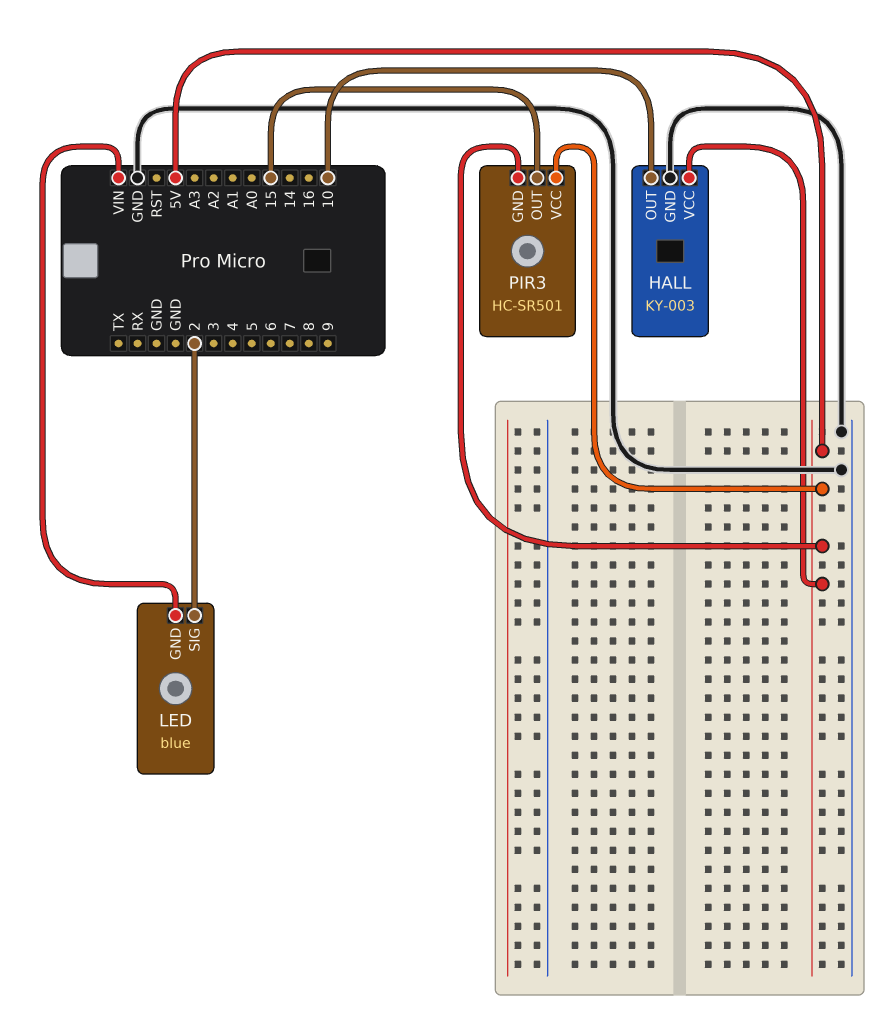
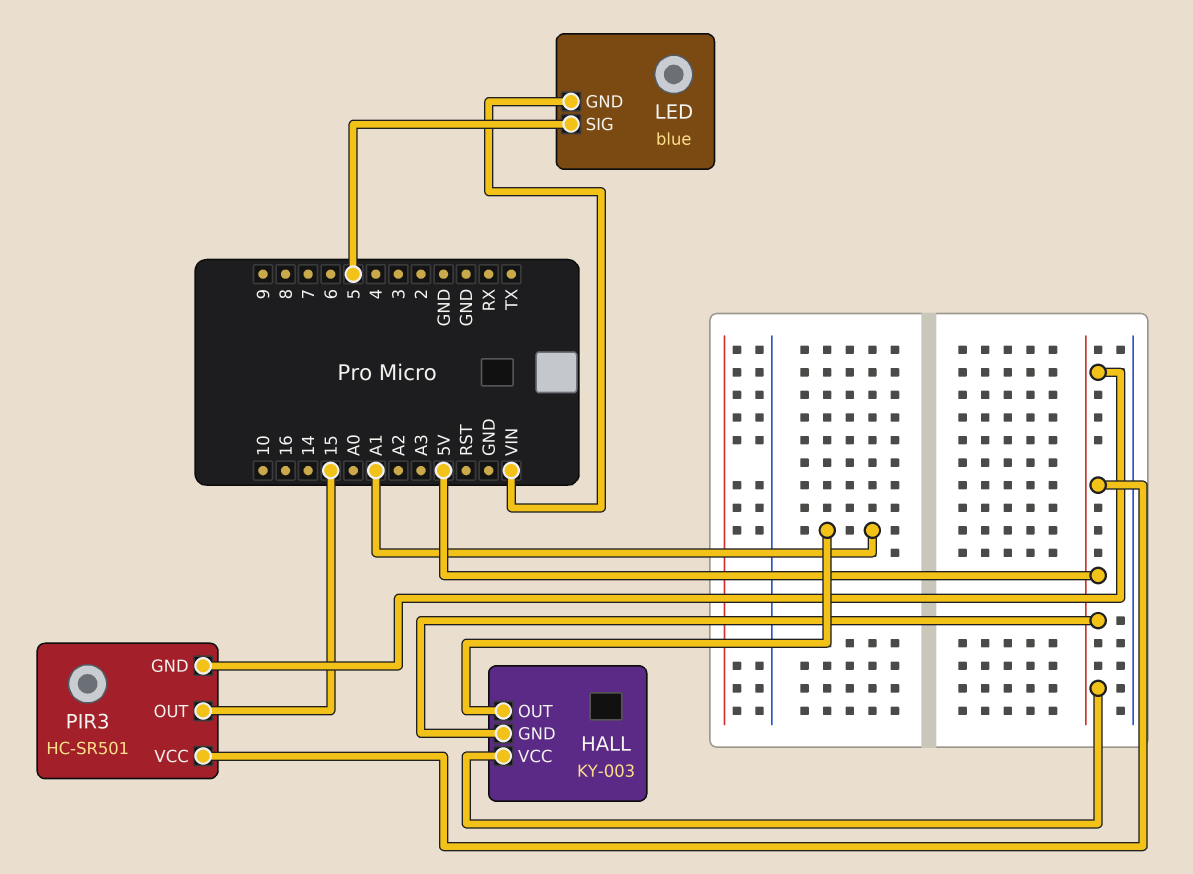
HALL pin GND: GND -> 5V
HALL pin OUT: 10 -> A1
LED pin SIG: 2 -> 5

